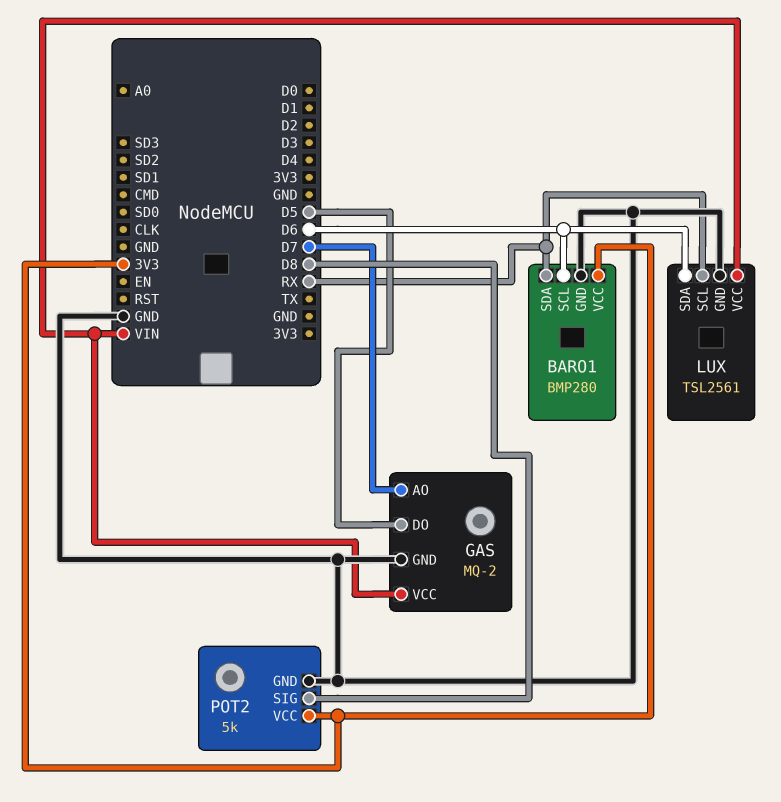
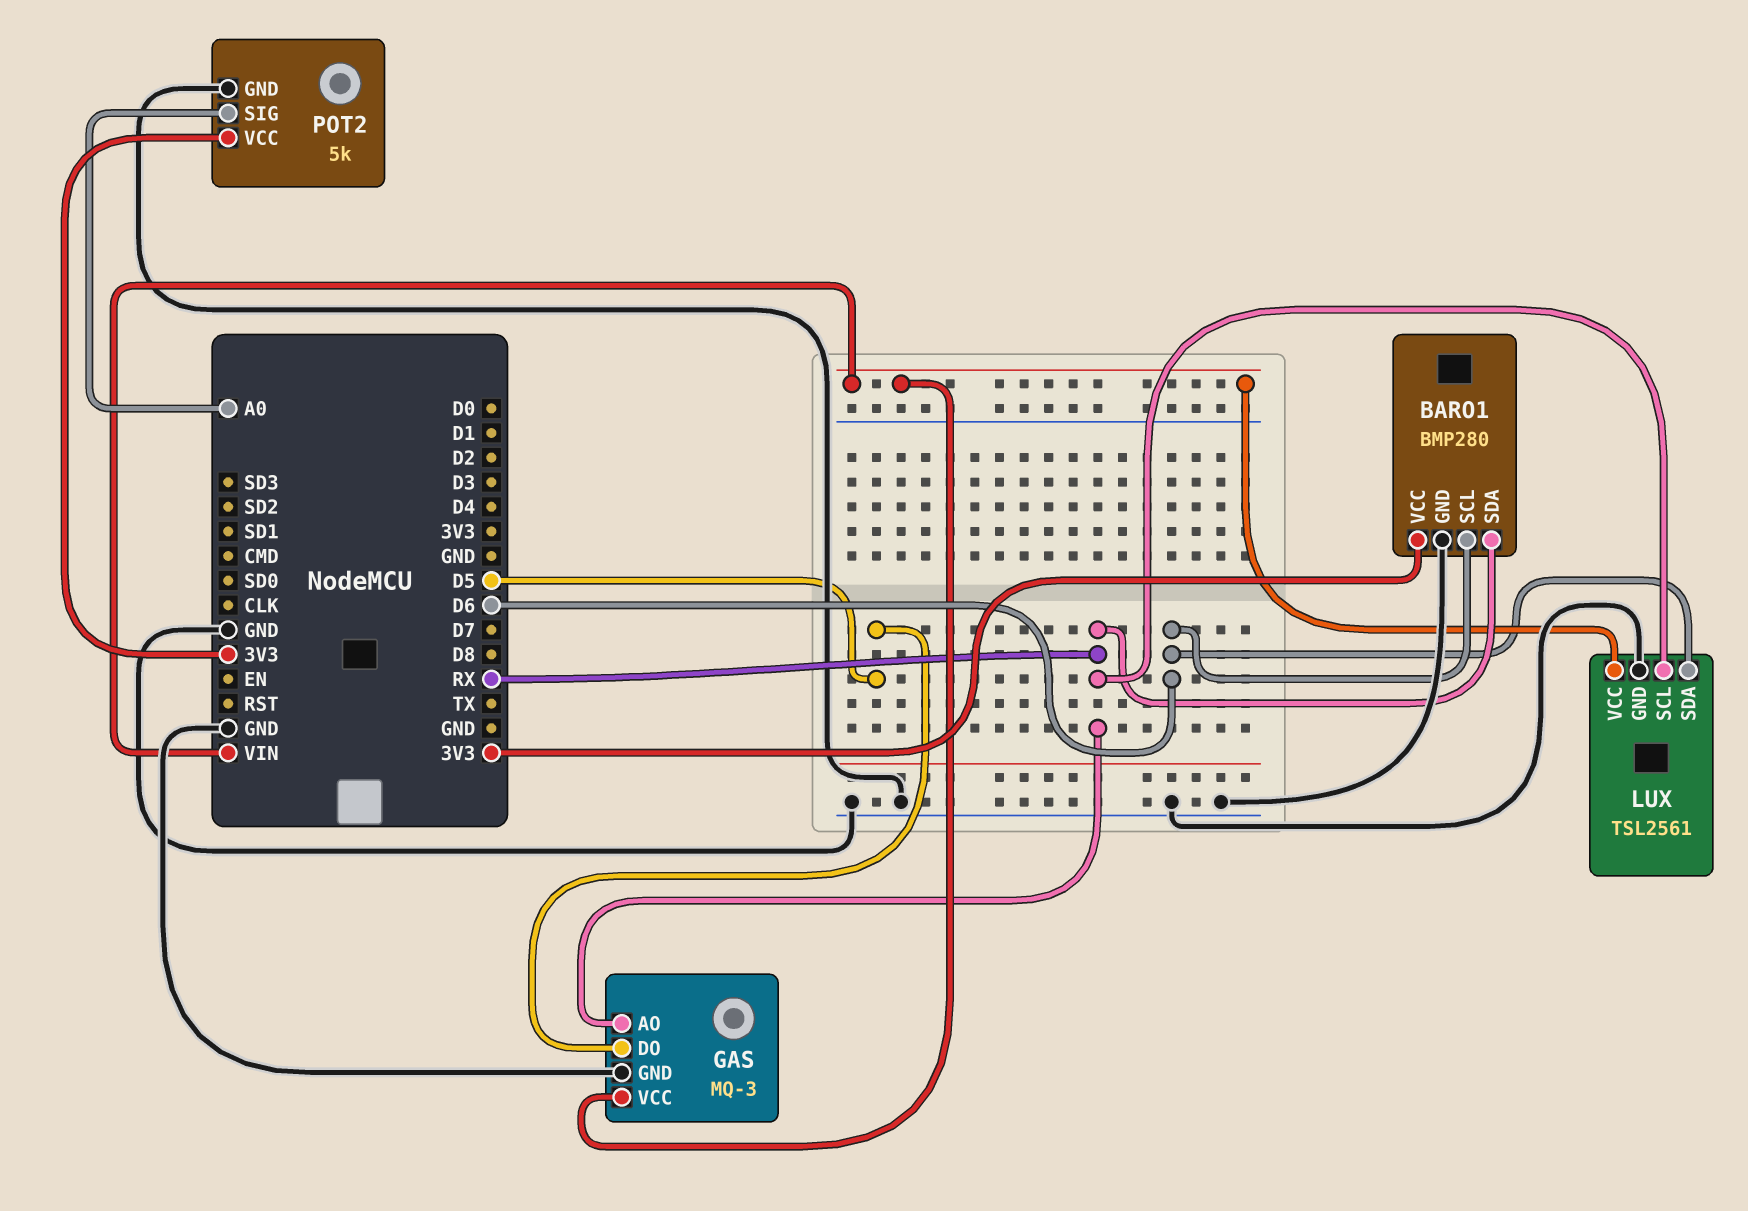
GAS: MQ-2 -> MQ-3
GAS pin AO: D7 -> RX
POT2 pin SIG: D8 -> A0

